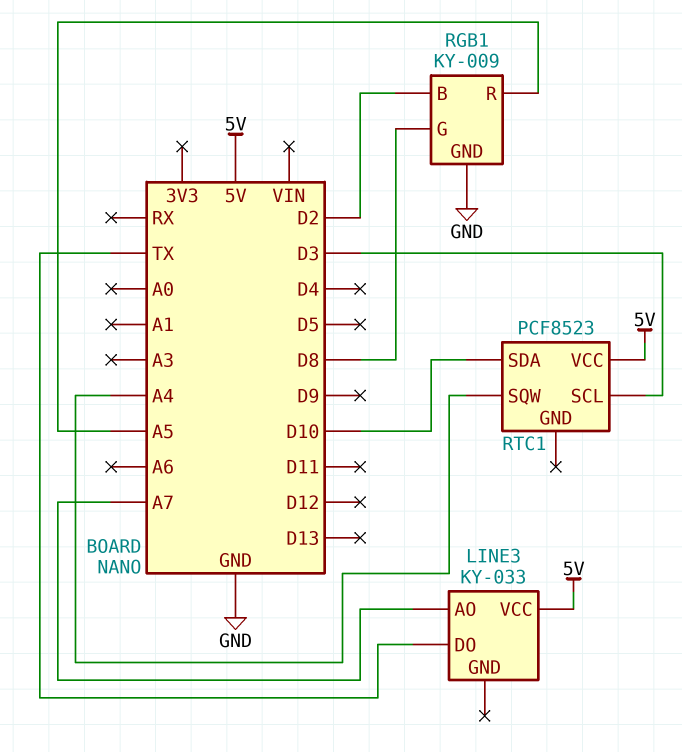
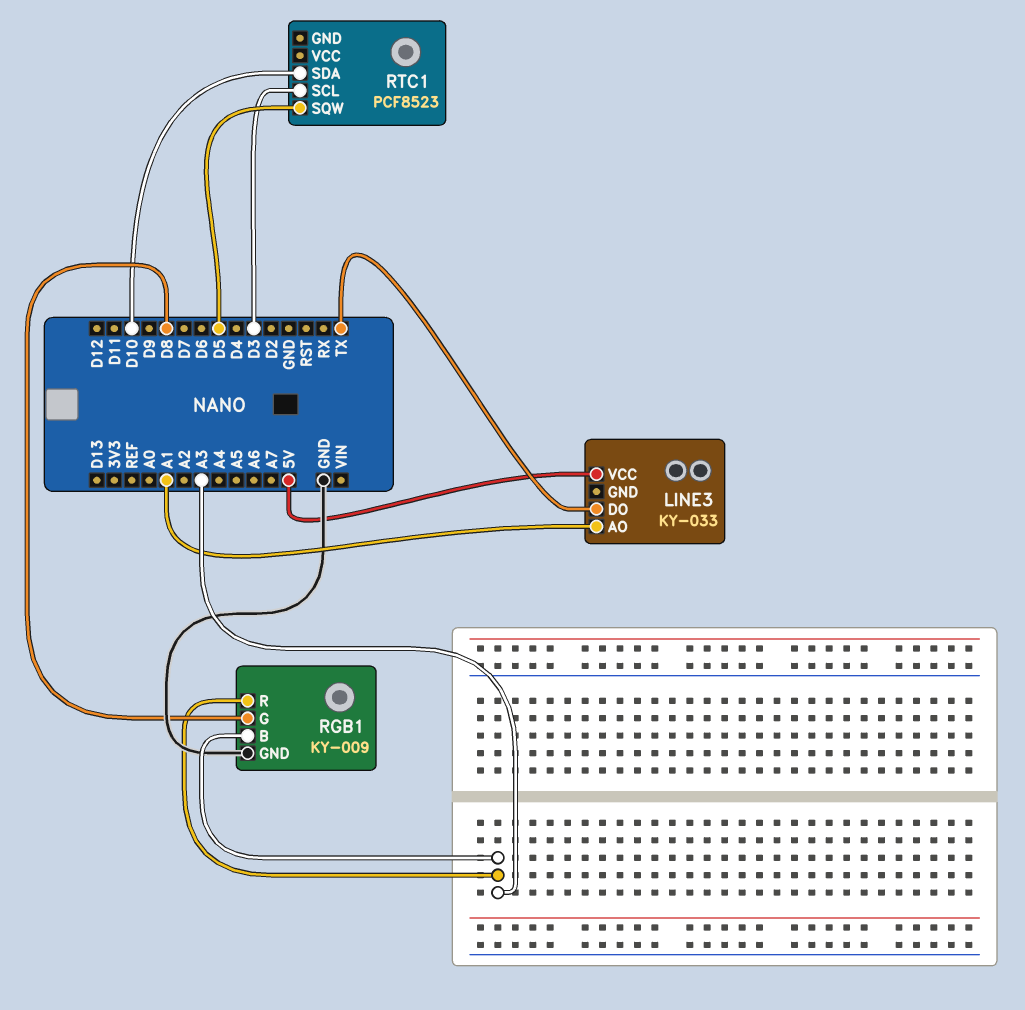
LINE3 pin AO: A7 -> A1
RGB1 pin B: D2 -> A3
RGB1 pin R: A5 -> A3
RTC1 pin SQW: A4 -> D5
RTC1 pin VCC: 5V -> none

